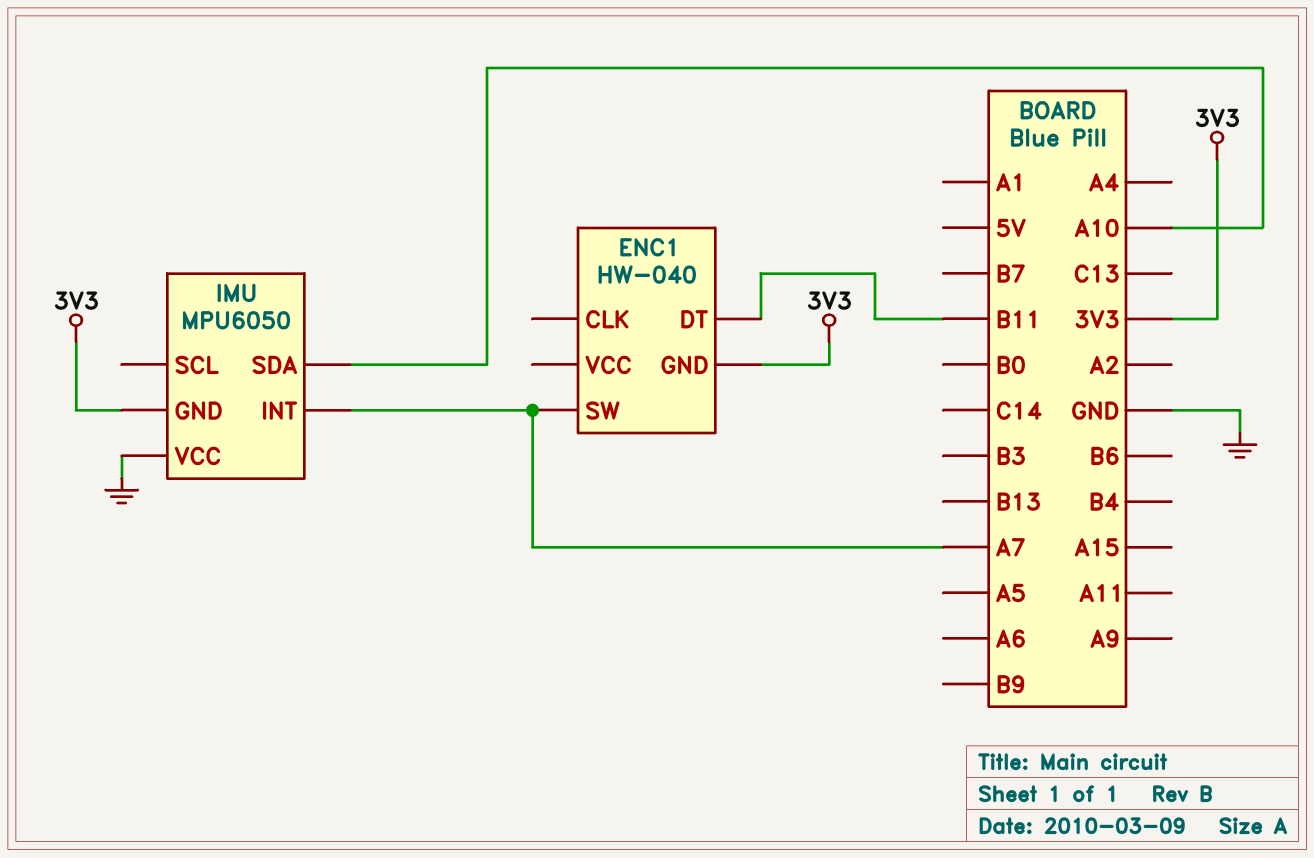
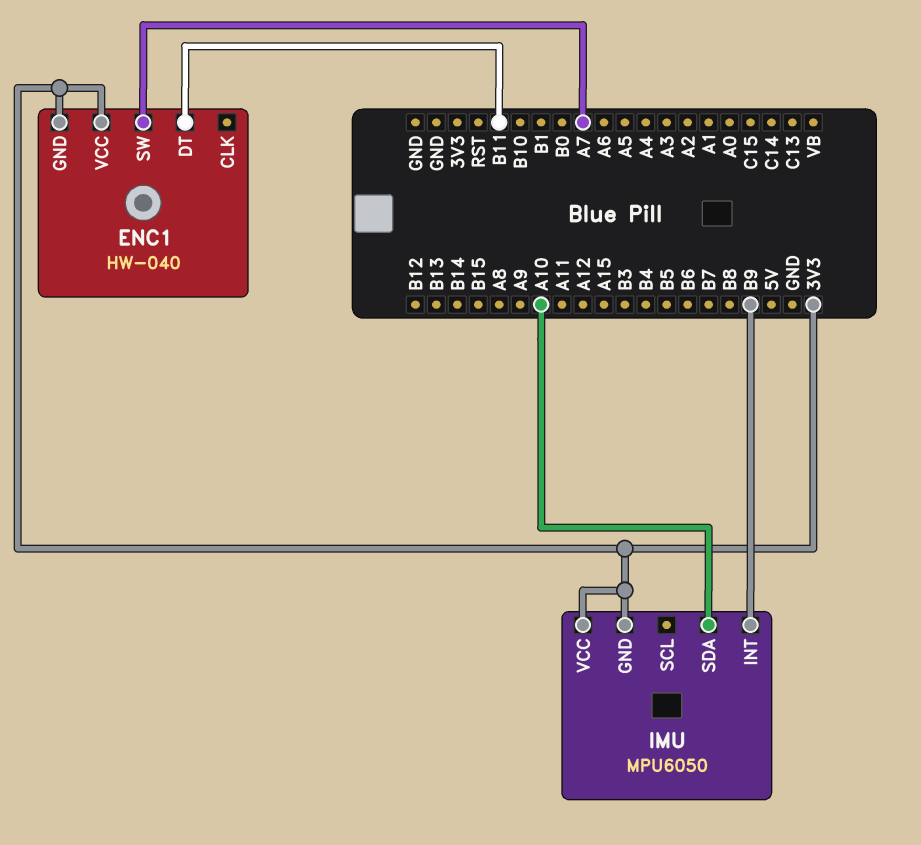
ENC1 pin VCC: none -> 3V3
IMU pin INT: A7 -> B9
IMU pin VCC: GND -> 3V3

